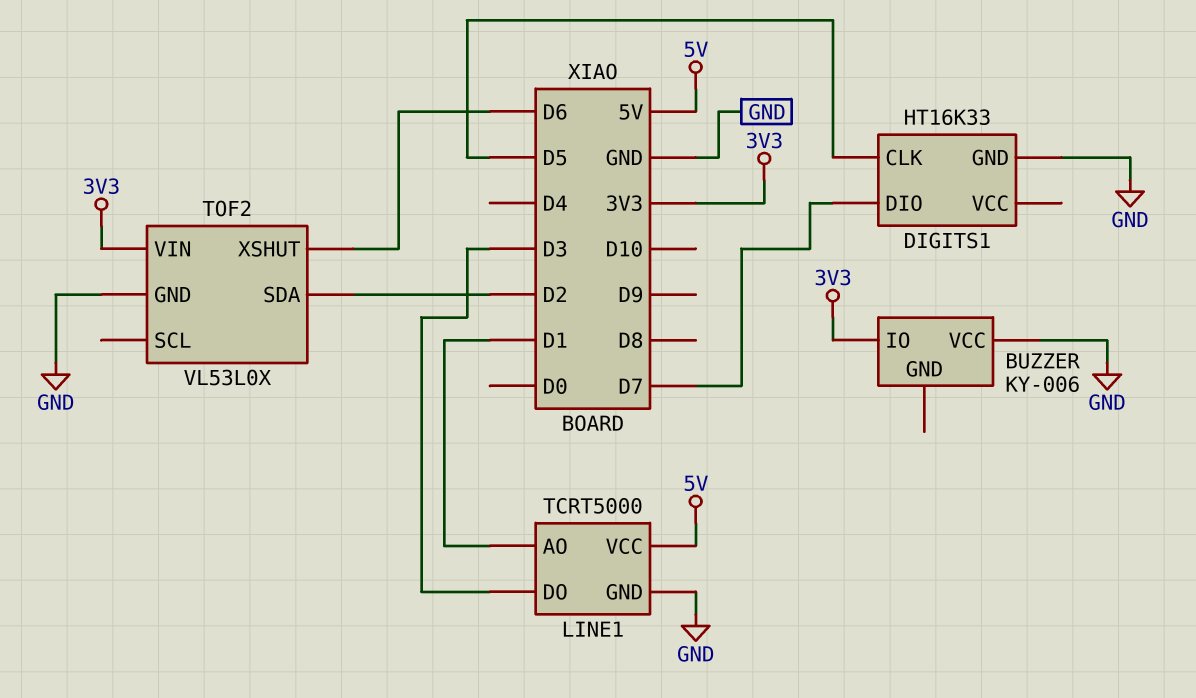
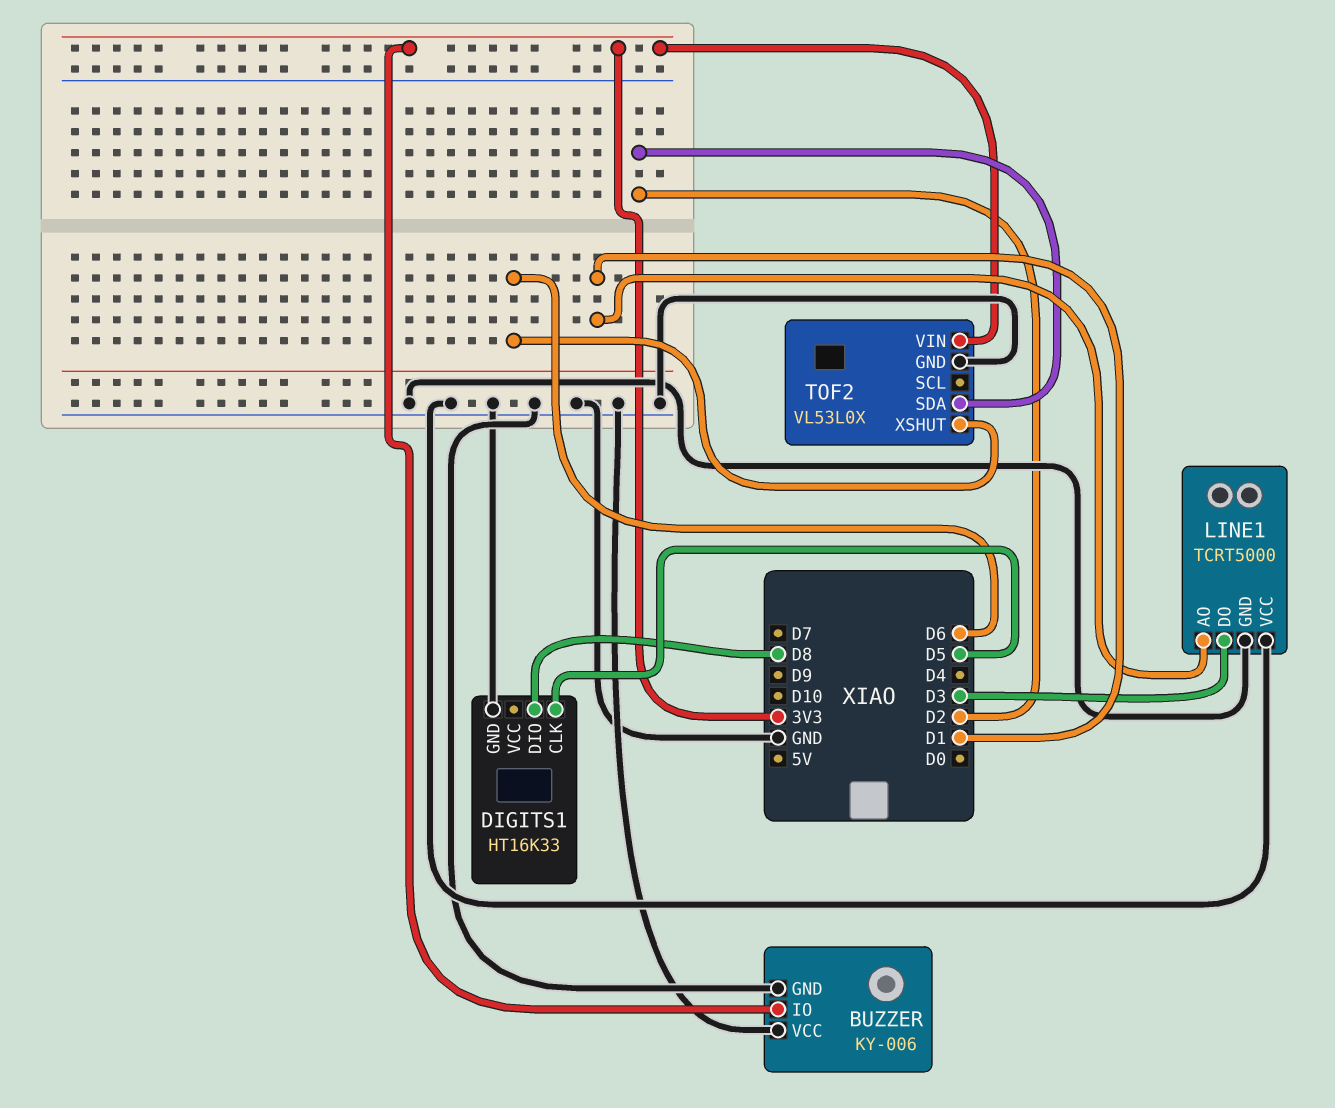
BUZZER pin GND: none -> GND
DIGITS1 pin DIO: D7 -> D8
LINE1 pin VCC: 5V -> GND

